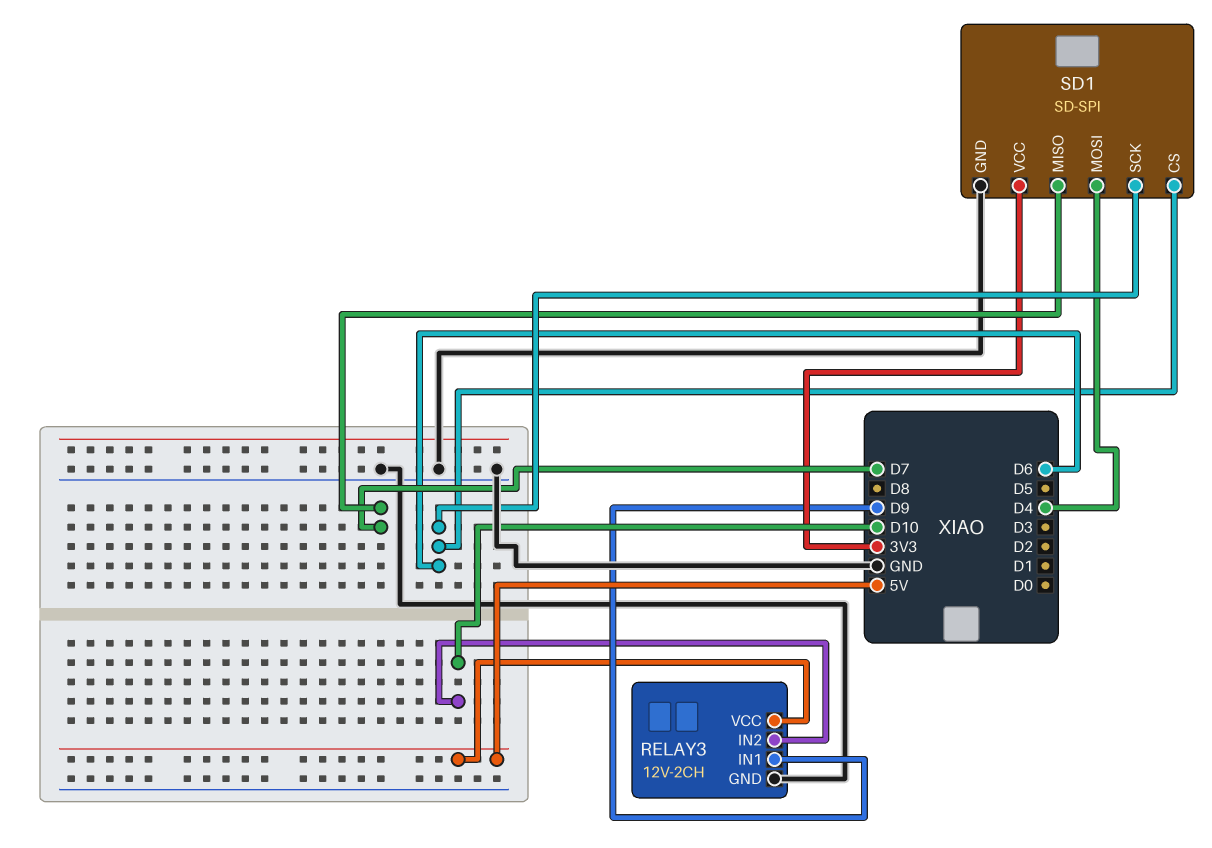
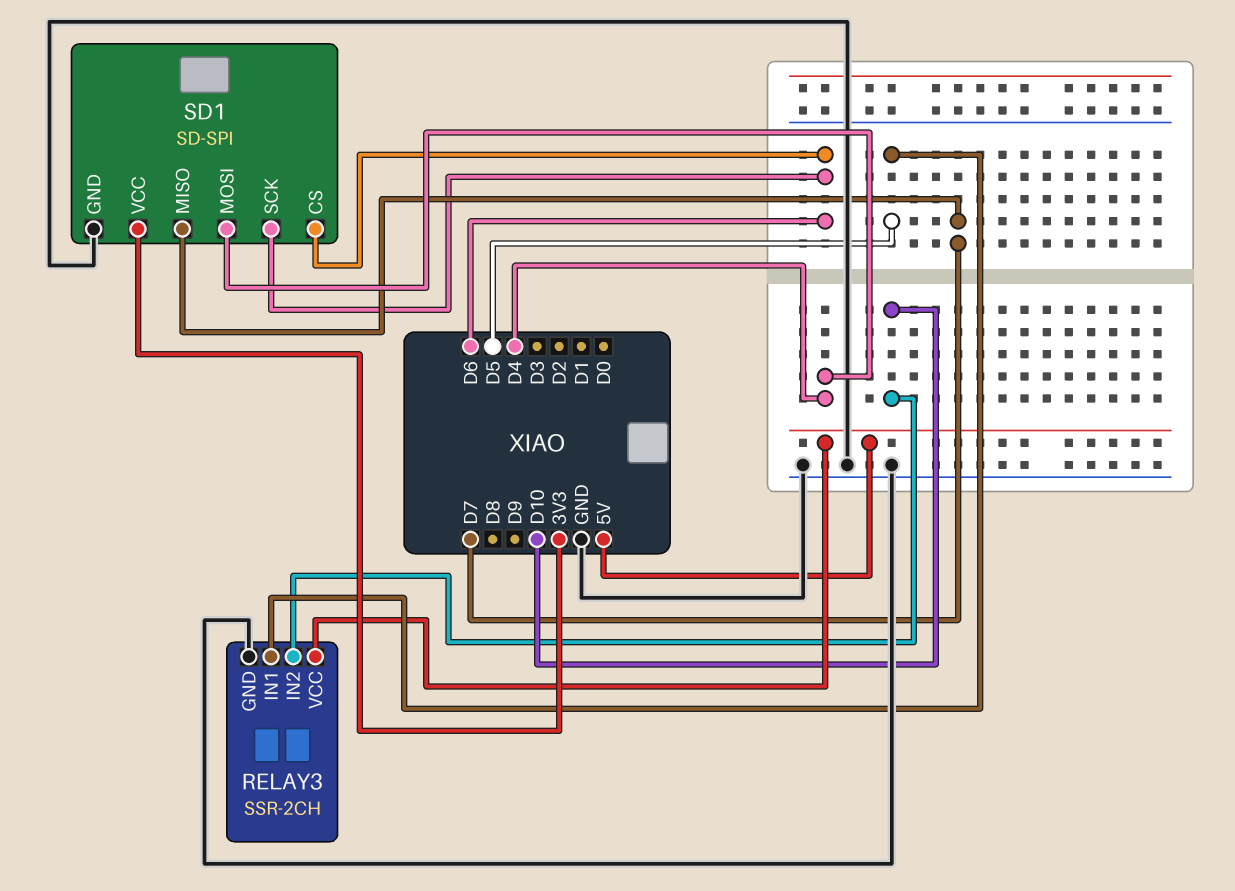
RELAY3: 12V-2CH -> SSR-2CH
RELAY3 pin IN1: D9 -> D5

